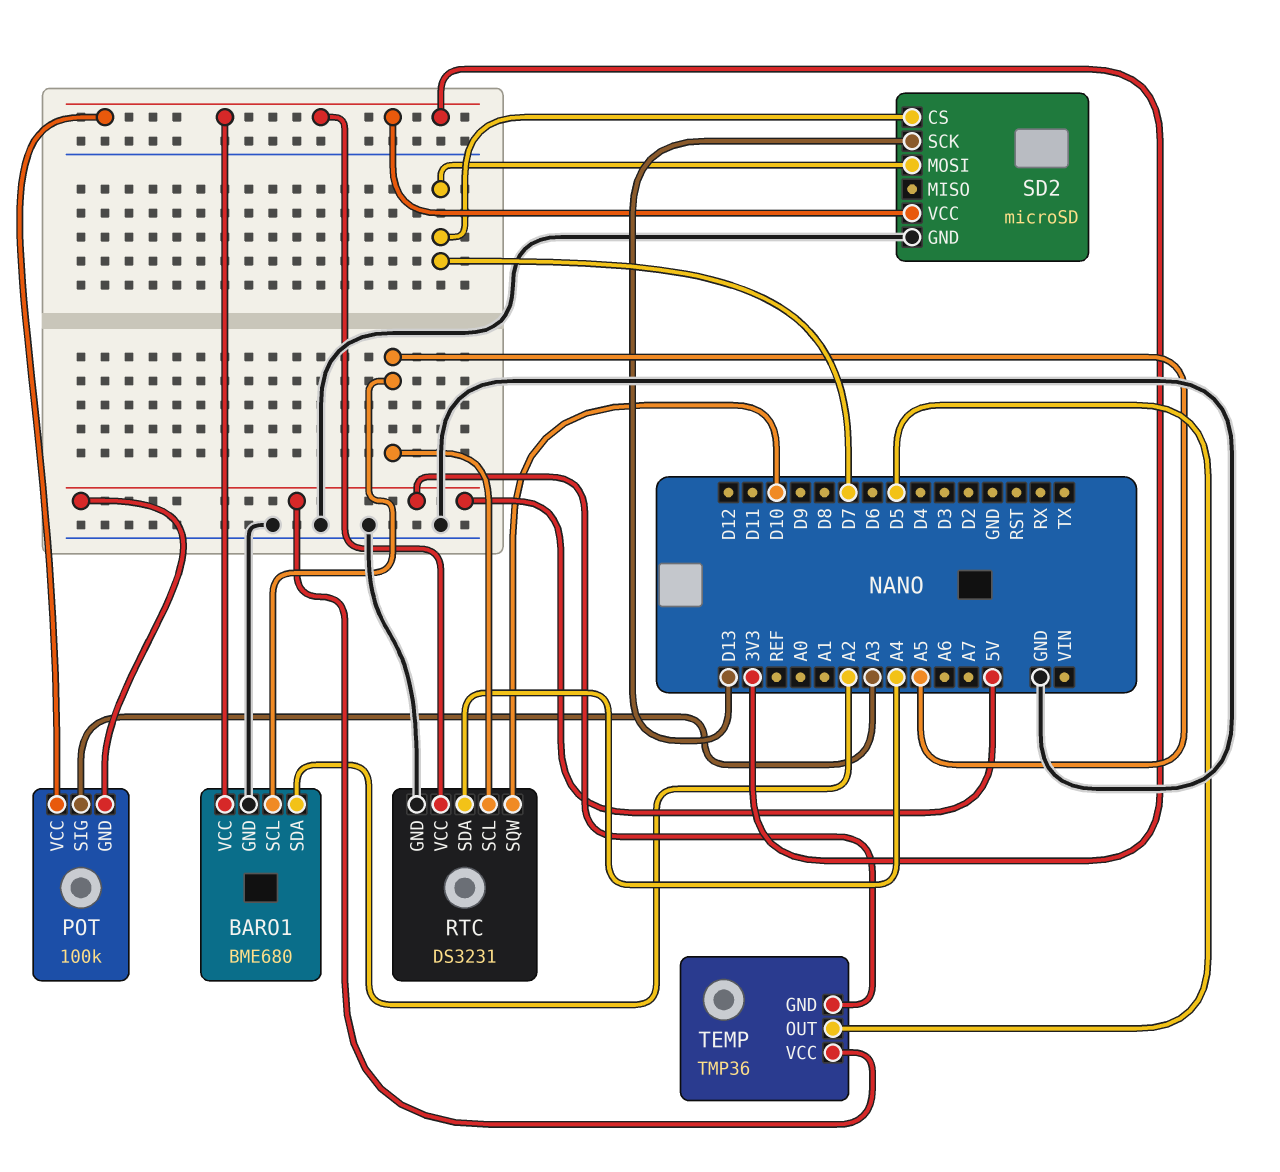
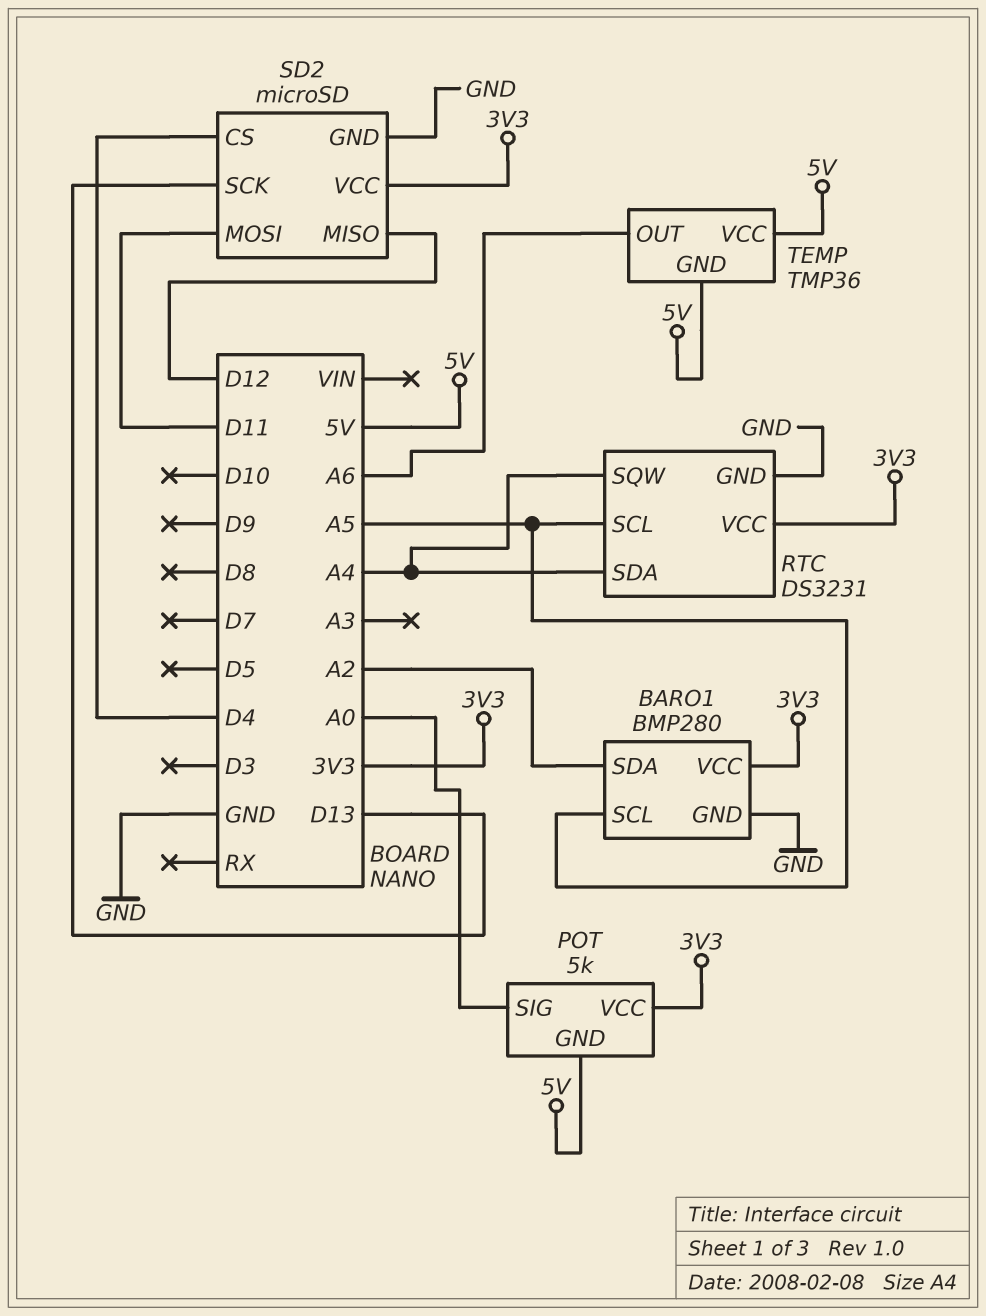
BARO1: BME680 -> BMP280
POT: 100k -> 5k
POT pin SIG: A3 -> A0
RTC pin SQW: D10 -> A4
SD2 pin CS: D7 -> D4
SD2 pin MISO: none -> D12
SD2 pin MOSI: D7 -> D11
TEMP pin OUT: D5 -> A6

